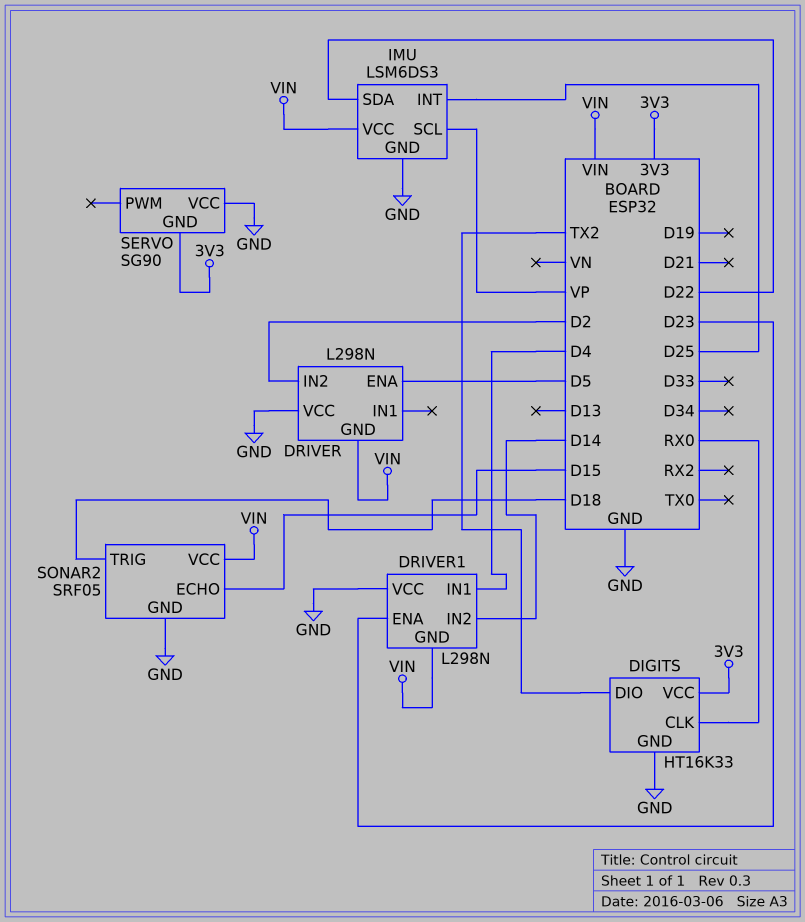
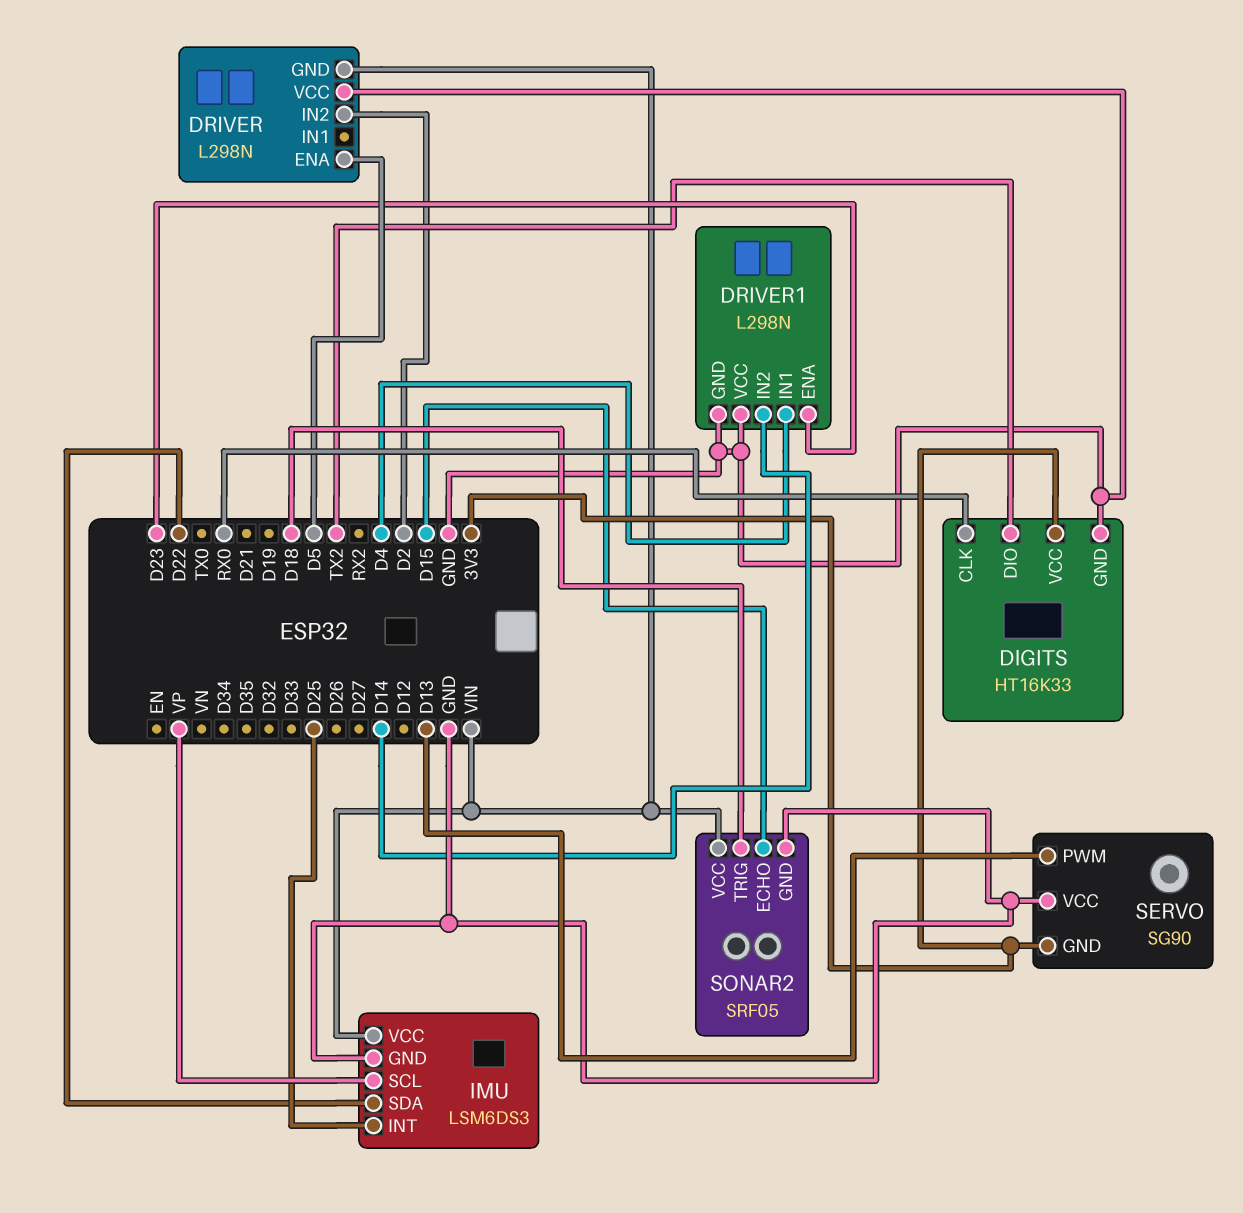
DRIVER1 pin GND: VIN -> GND
SERVO pin PWM: none -> D13

